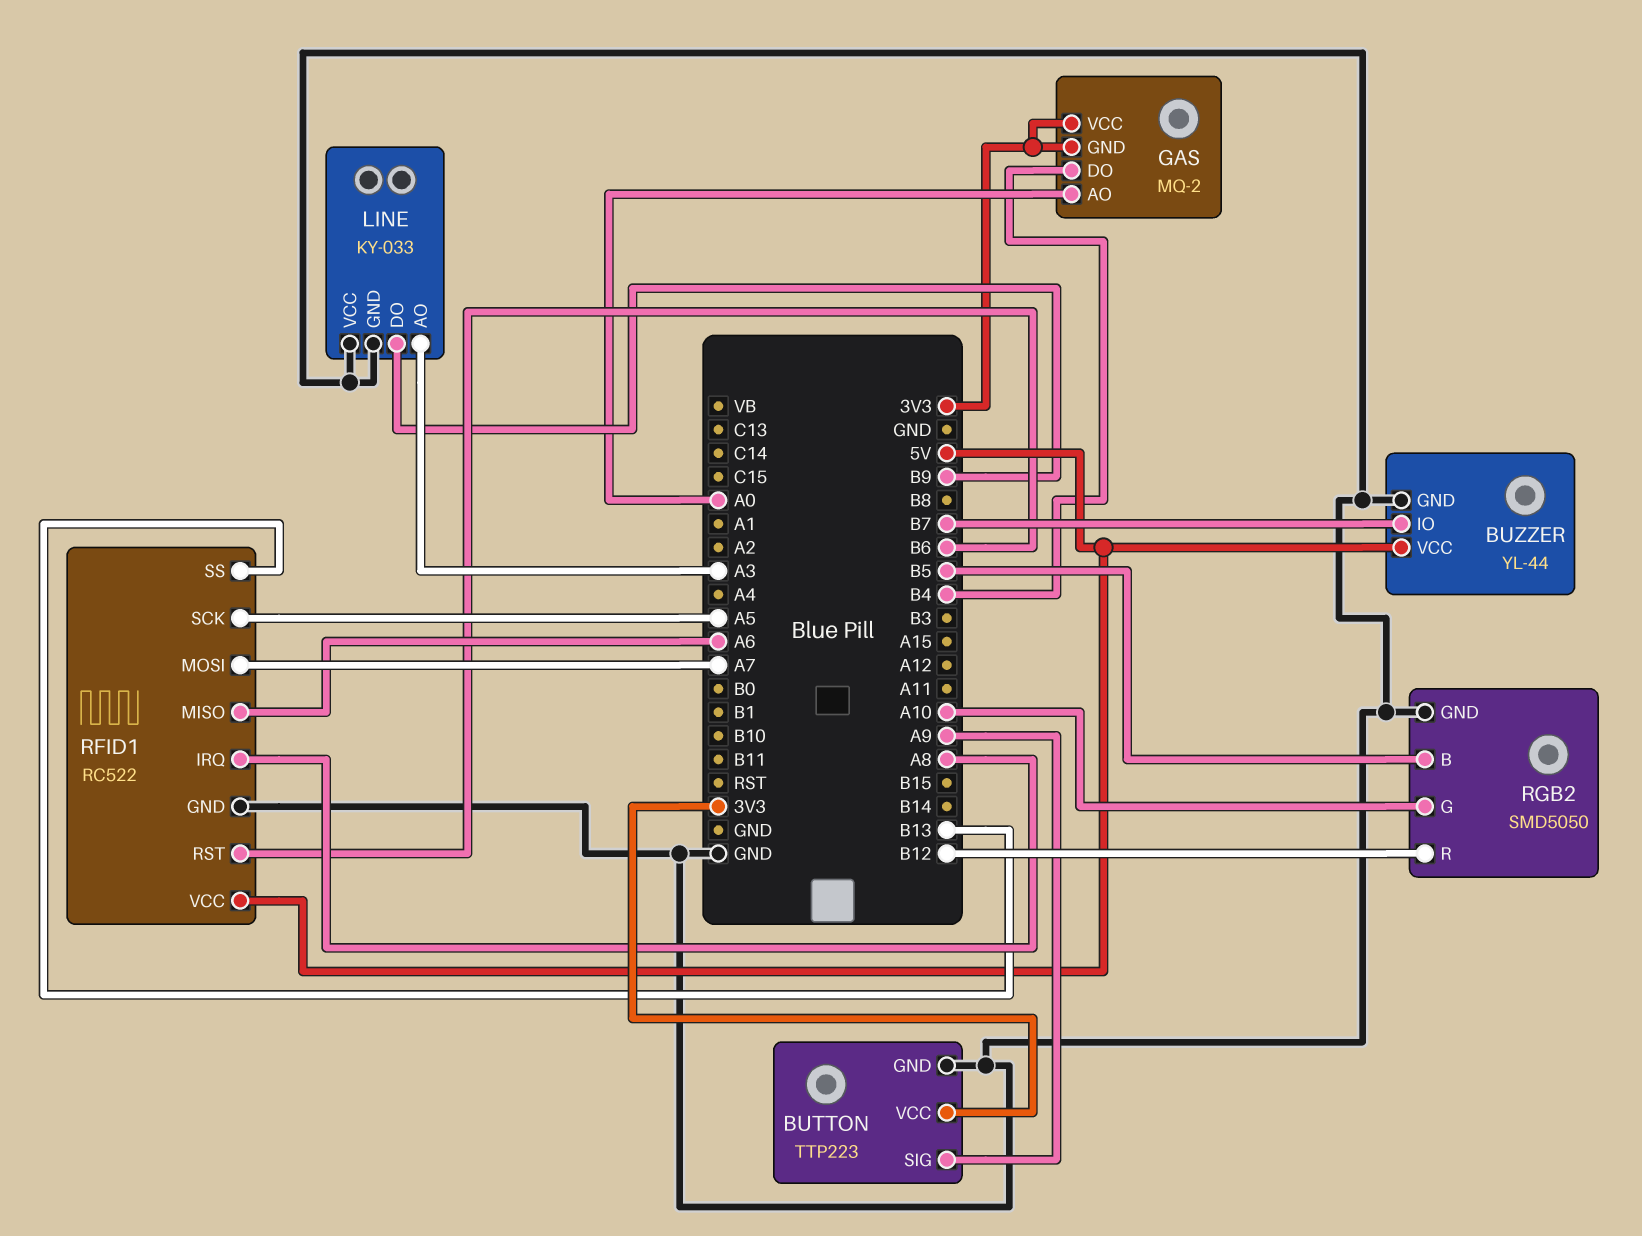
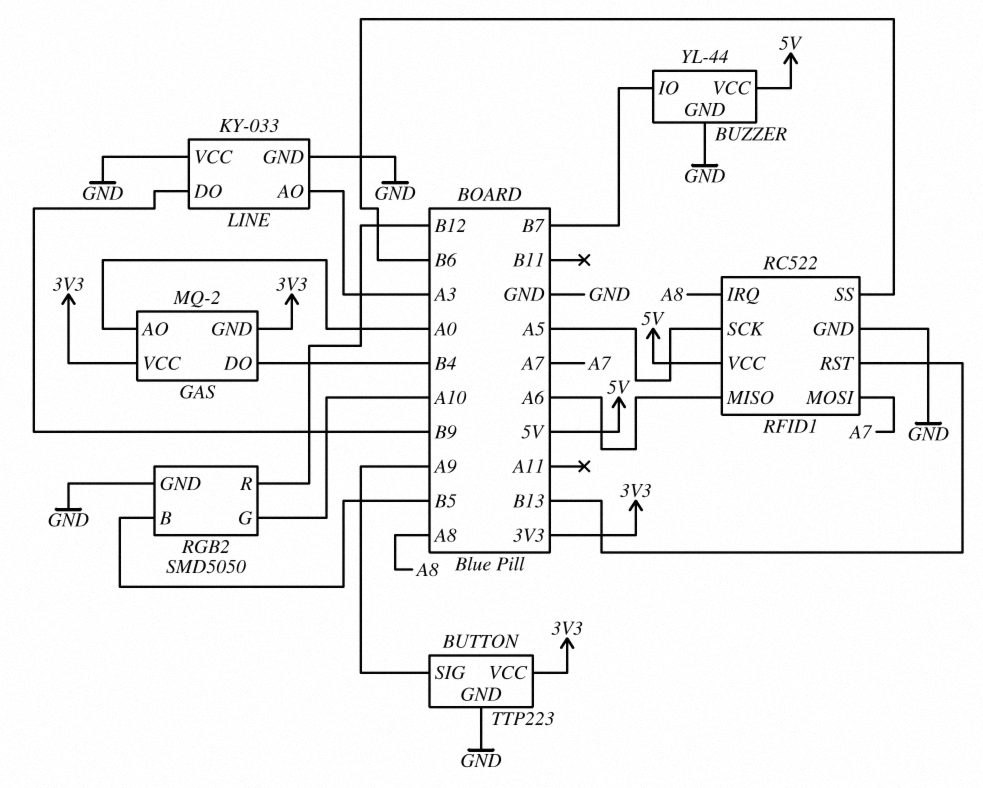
RFID1 pin RST: B6 -> B13
RFID1 pin SS: B13 -> B6

